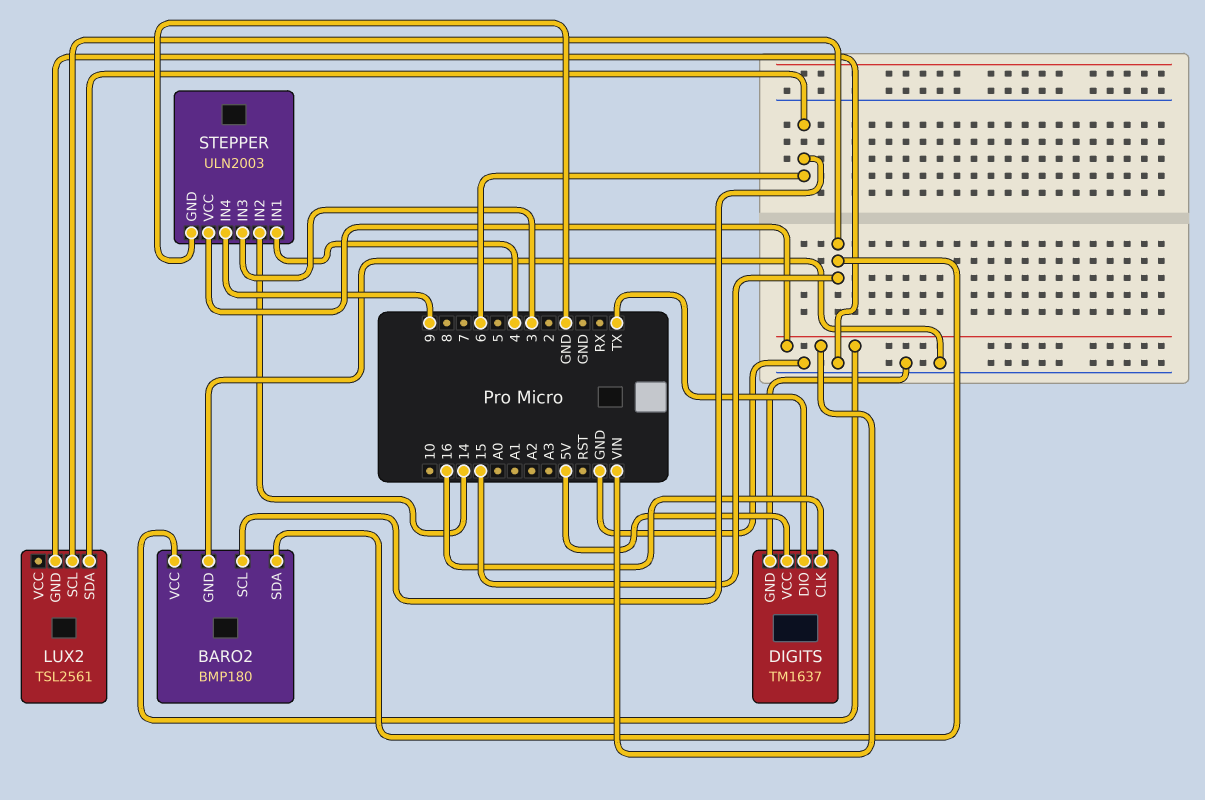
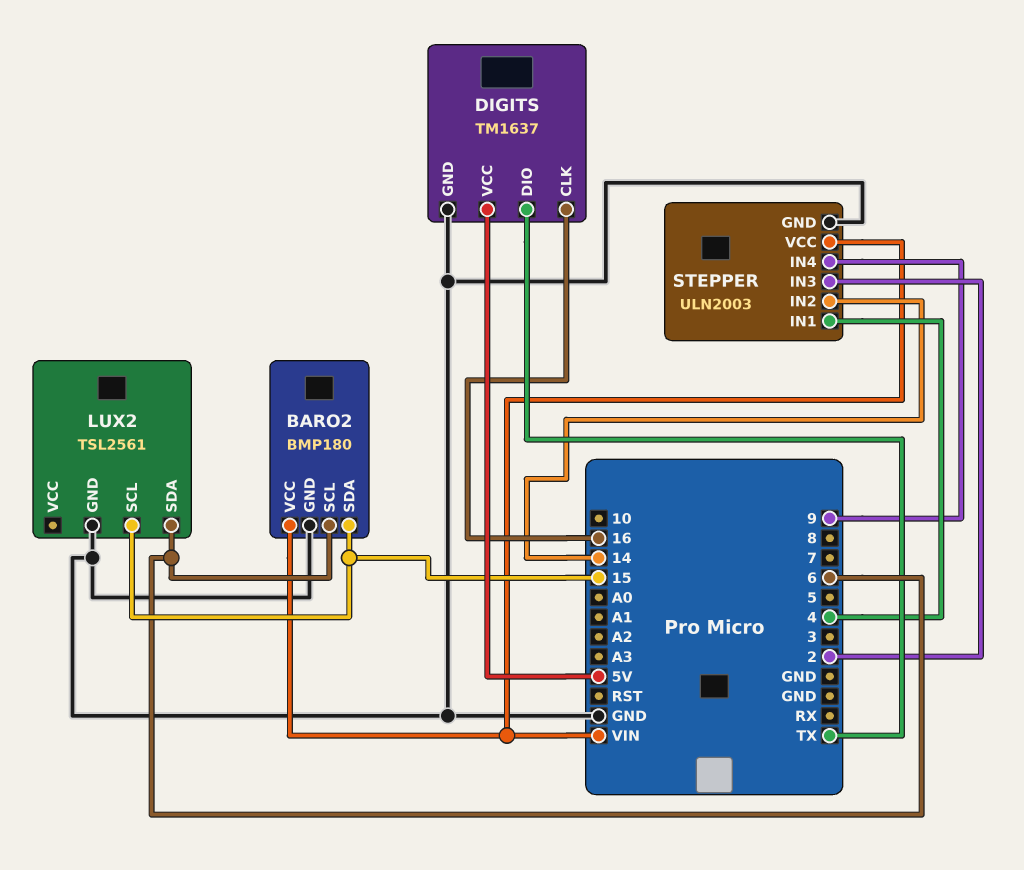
STEPPER pin IN3: 3 -> 2

